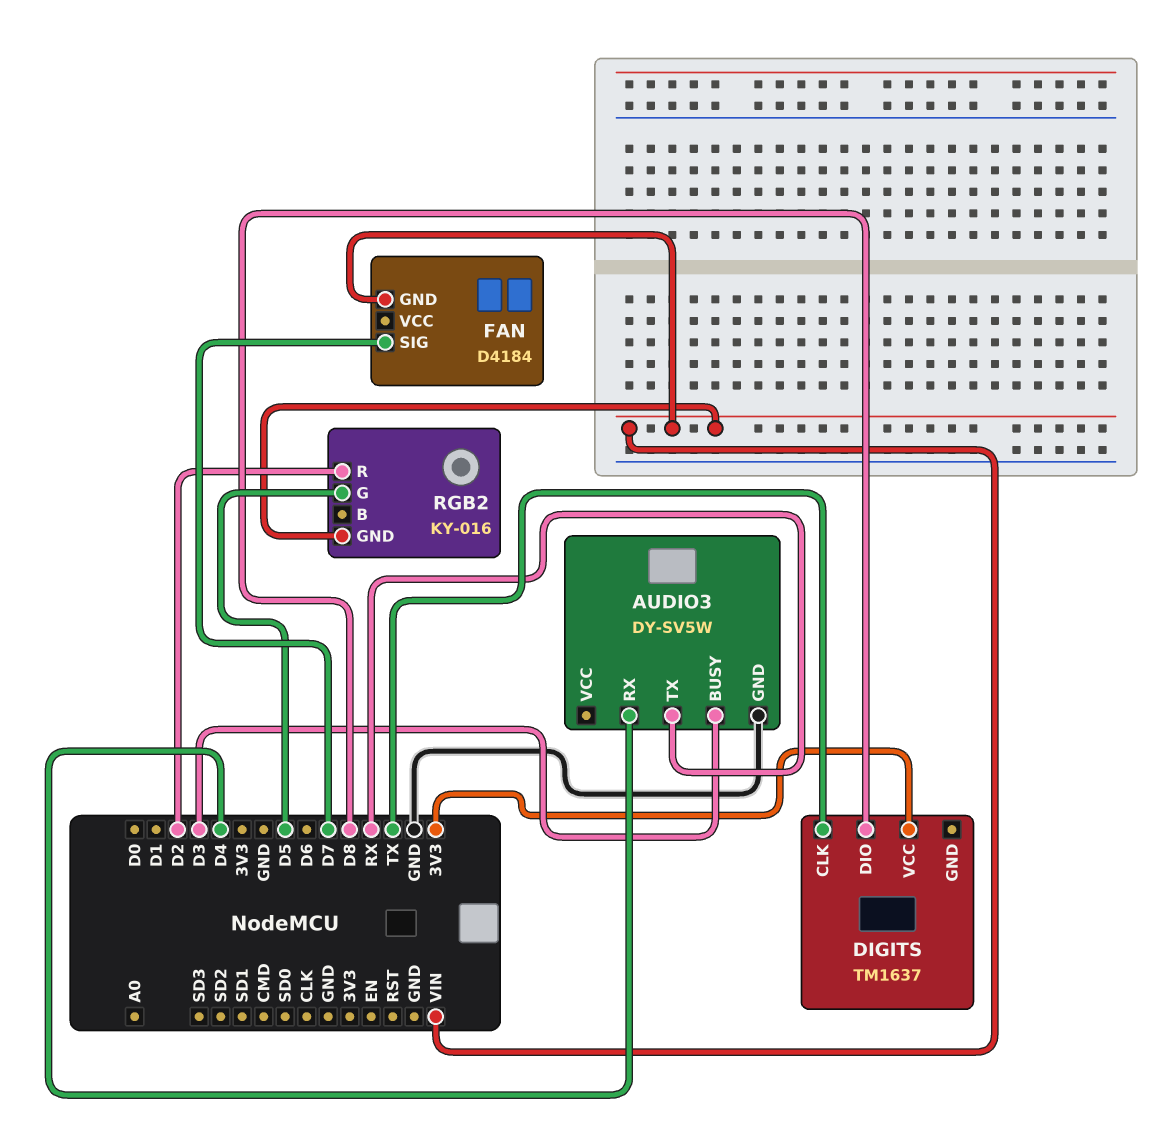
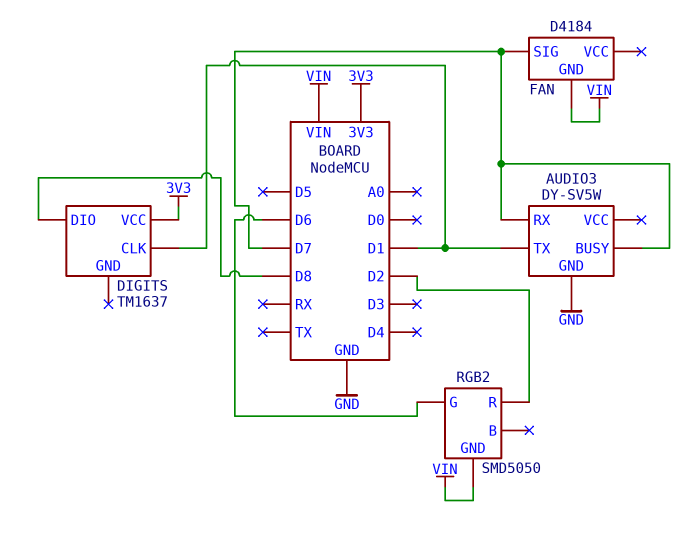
AUDIO3 pin BUSY: D3 -> D7
AUDIO3 pin RX: D4 -> D7
AUDIO3 pin TX: RX -> D1
DIGITS pin CLK: TX -> D1
RGB2: KY-016 -> SMD5050
RGB2 pin G: D5 -> D6

